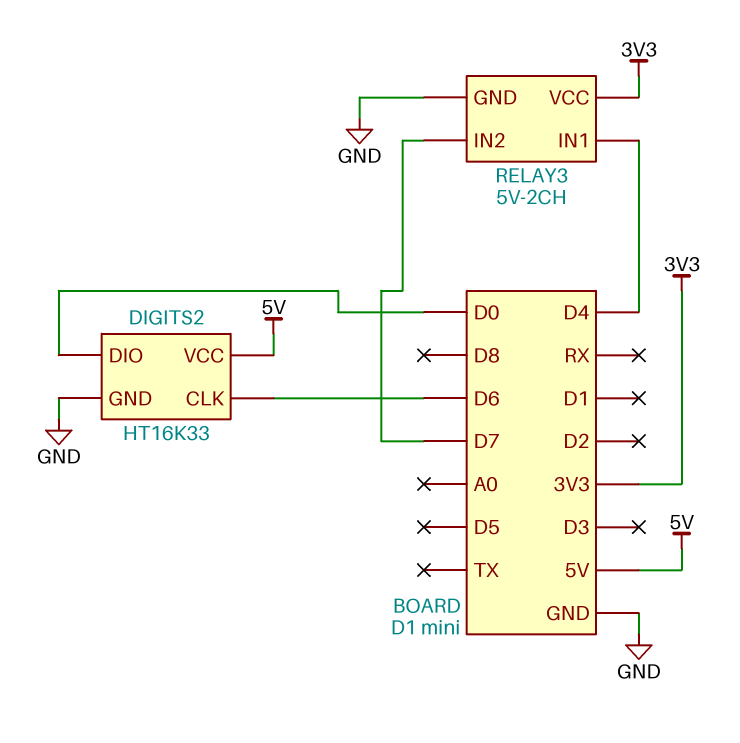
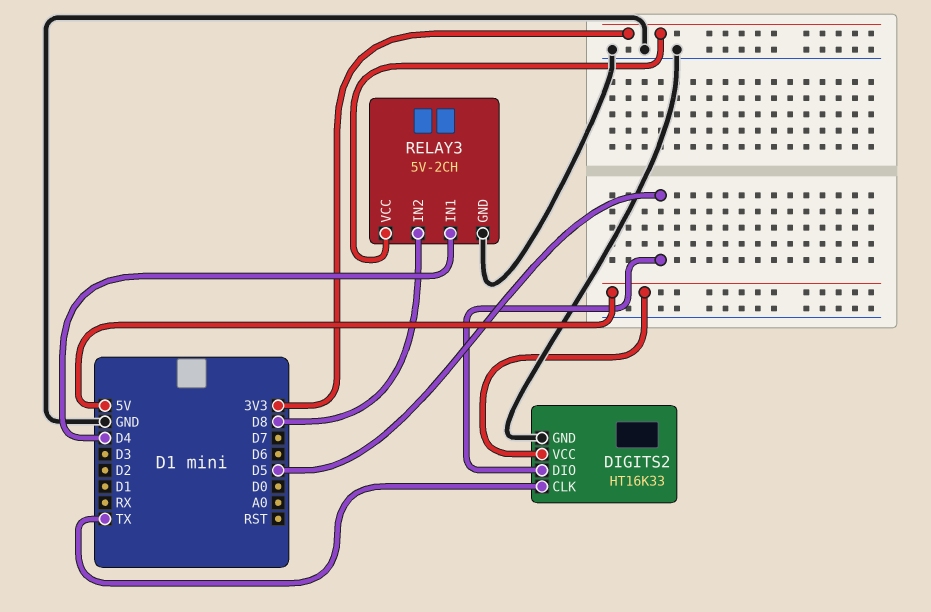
DIGITS2 pin CLK: D6 -> TX
DIGITS2 pin DIO: D0 -> D5
RELAY3 pin IN2: D7 -> D8

